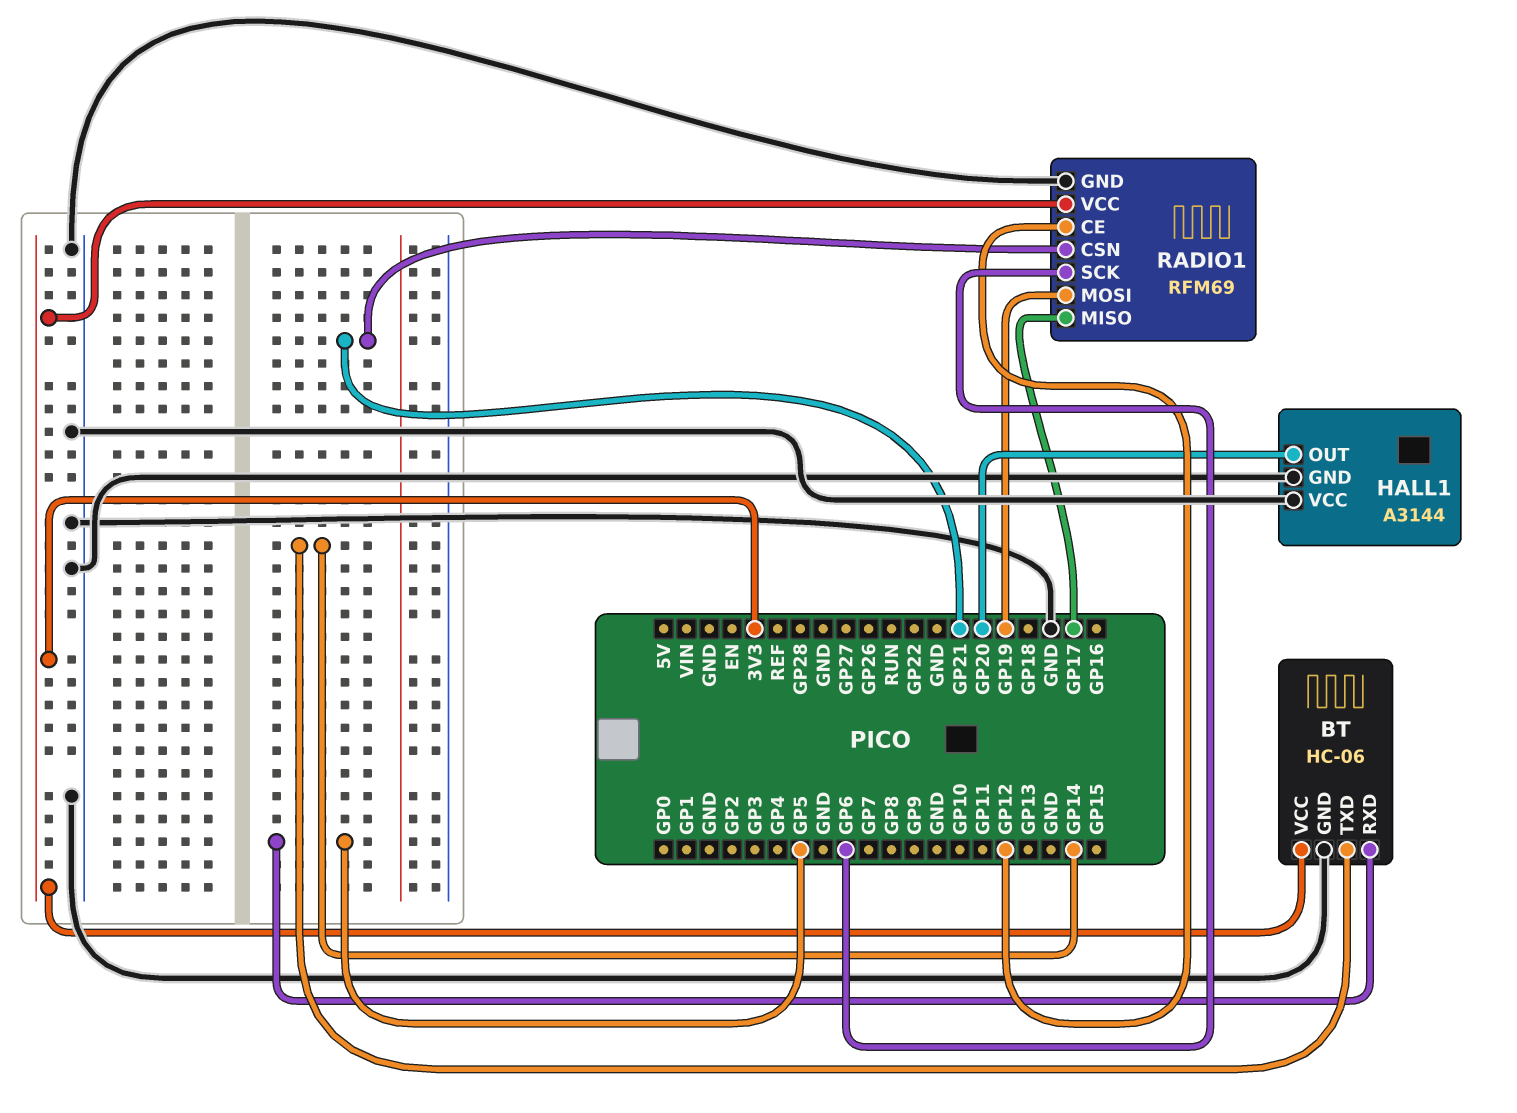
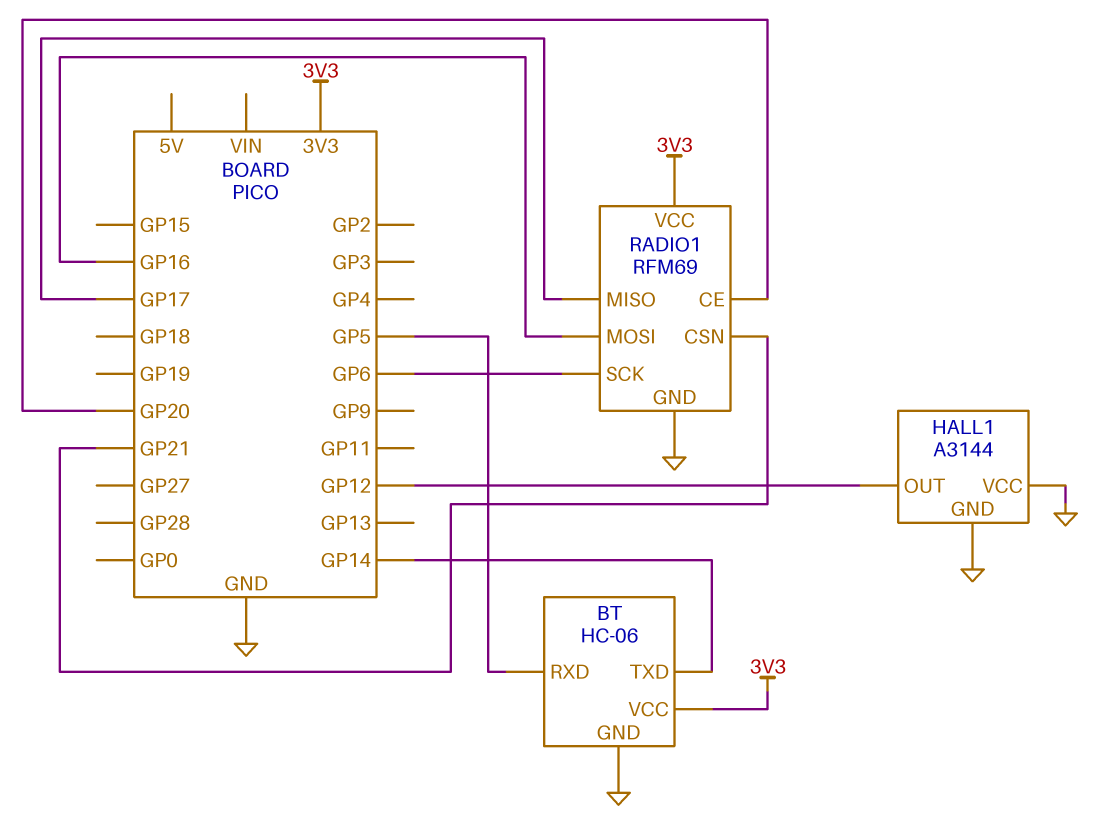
HALL1 pin OUT: GP20 -> GP12
RADIO1 pin CE: GP12 -> GP20
RADIO1 pin MOSI: GP19 -> GP16

